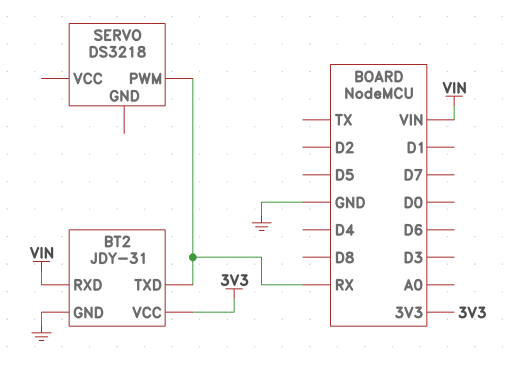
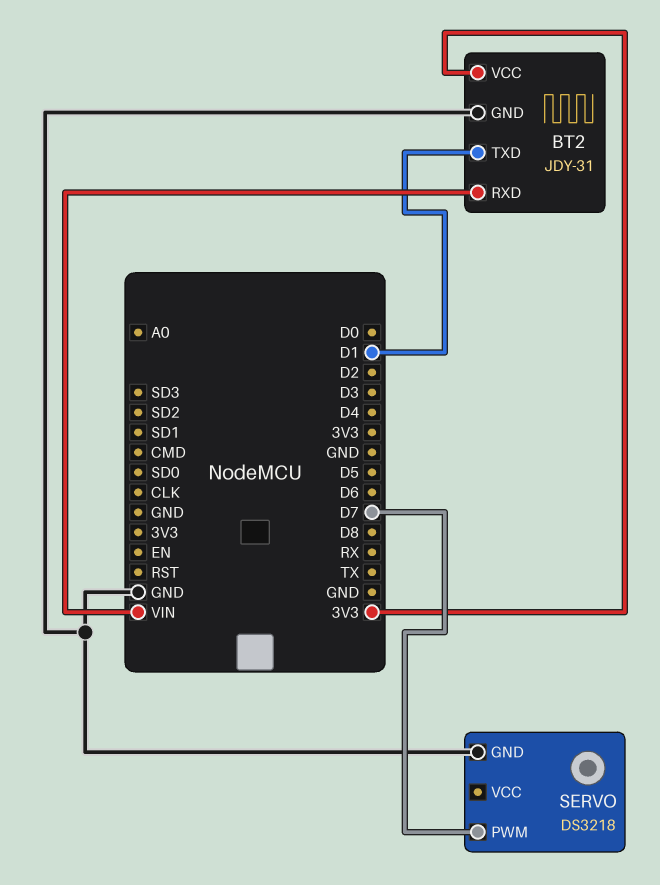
BT2 pin TXD: RX -> D1
SERVO pin GND: none -> GND
SERVO pin PWM: RX -> D7

